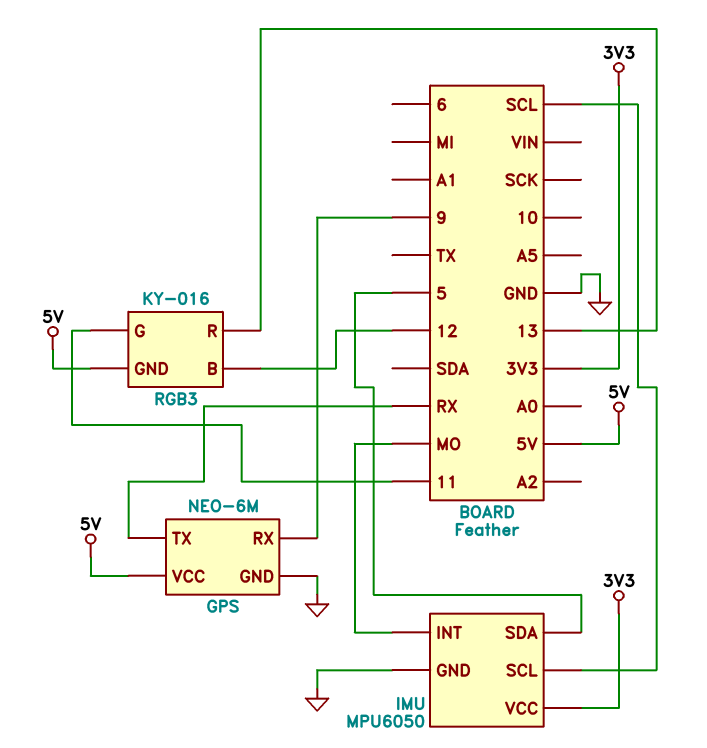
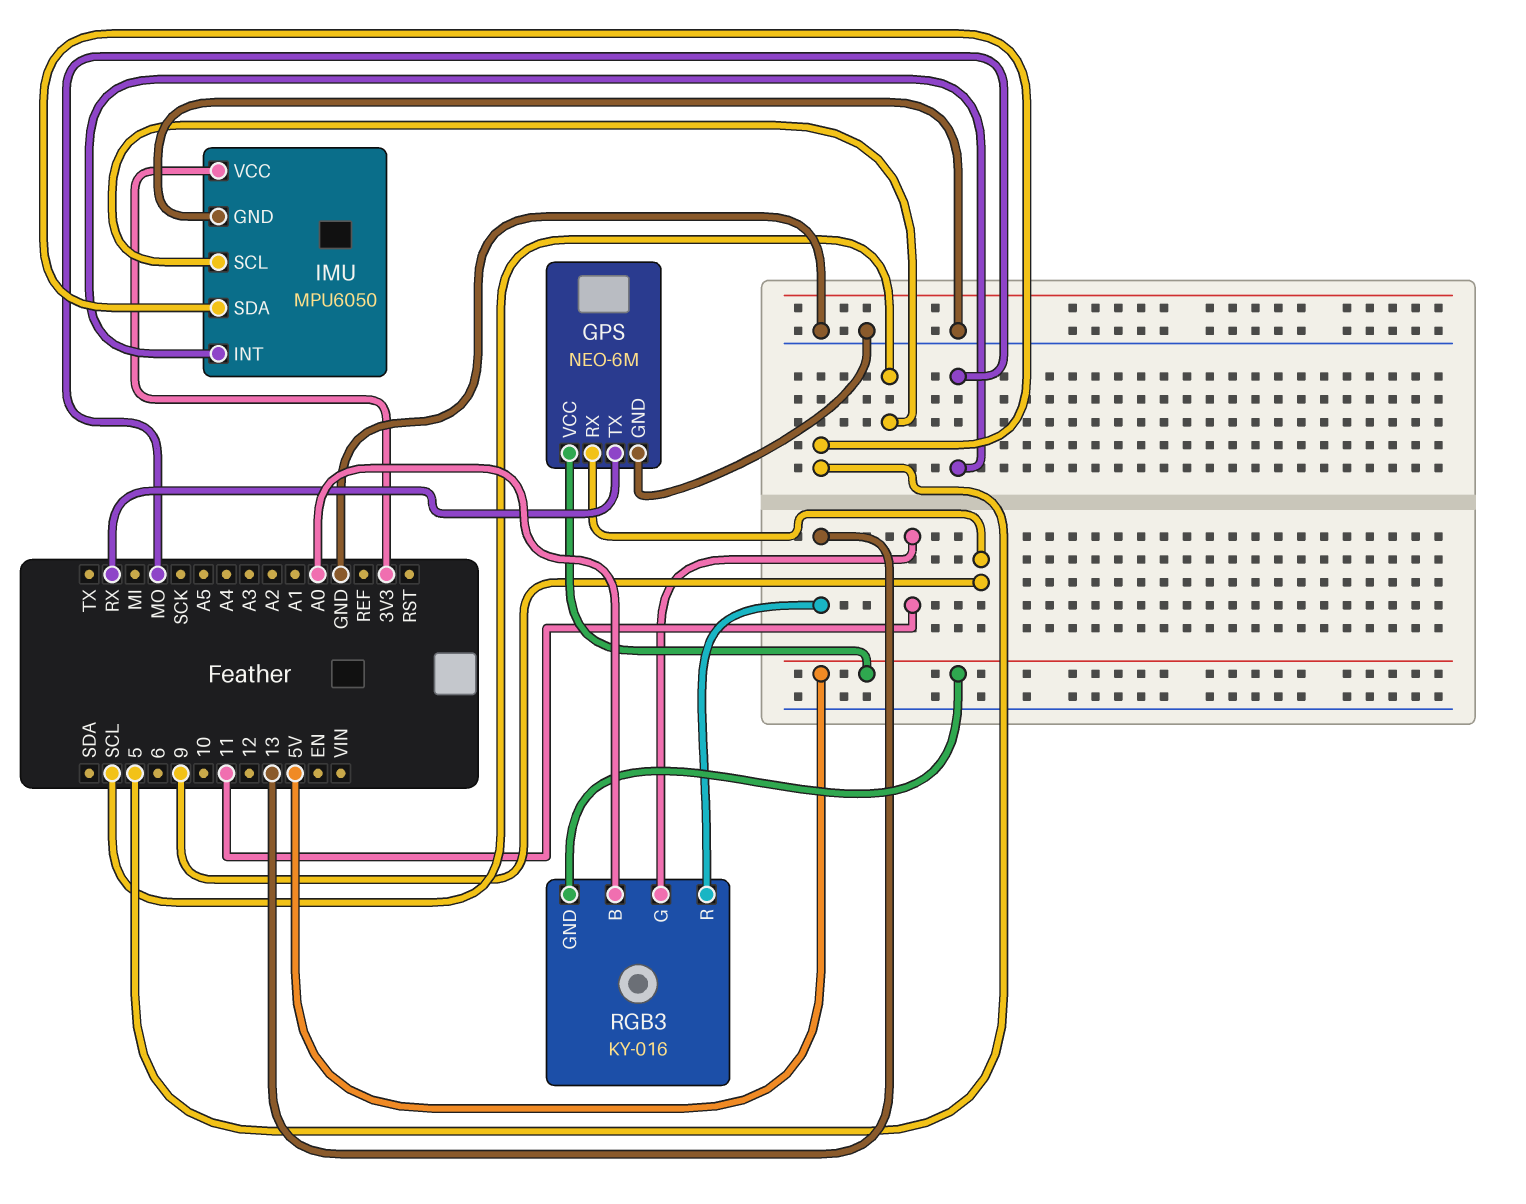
RGB3 pin B: 12 -> A0

